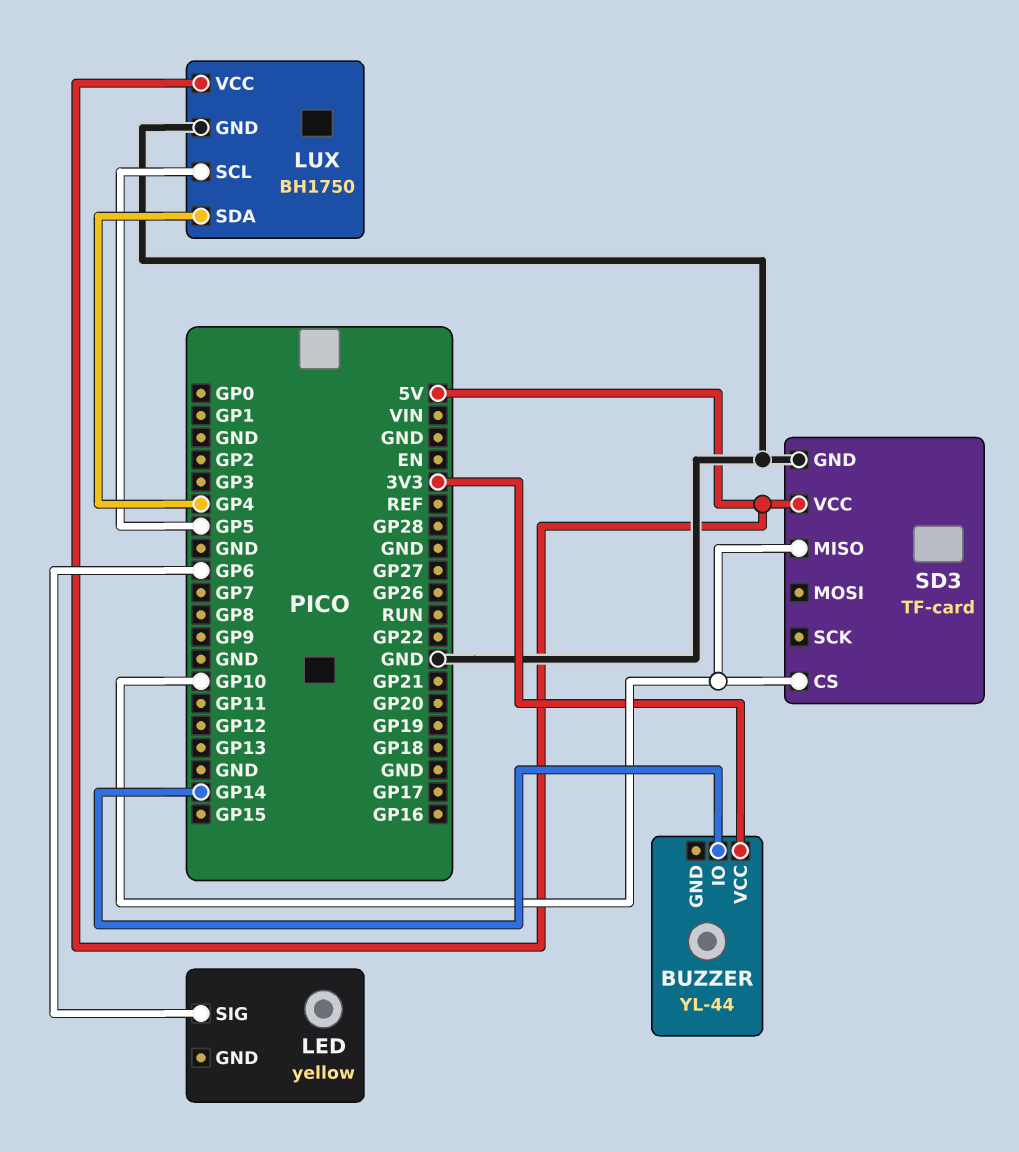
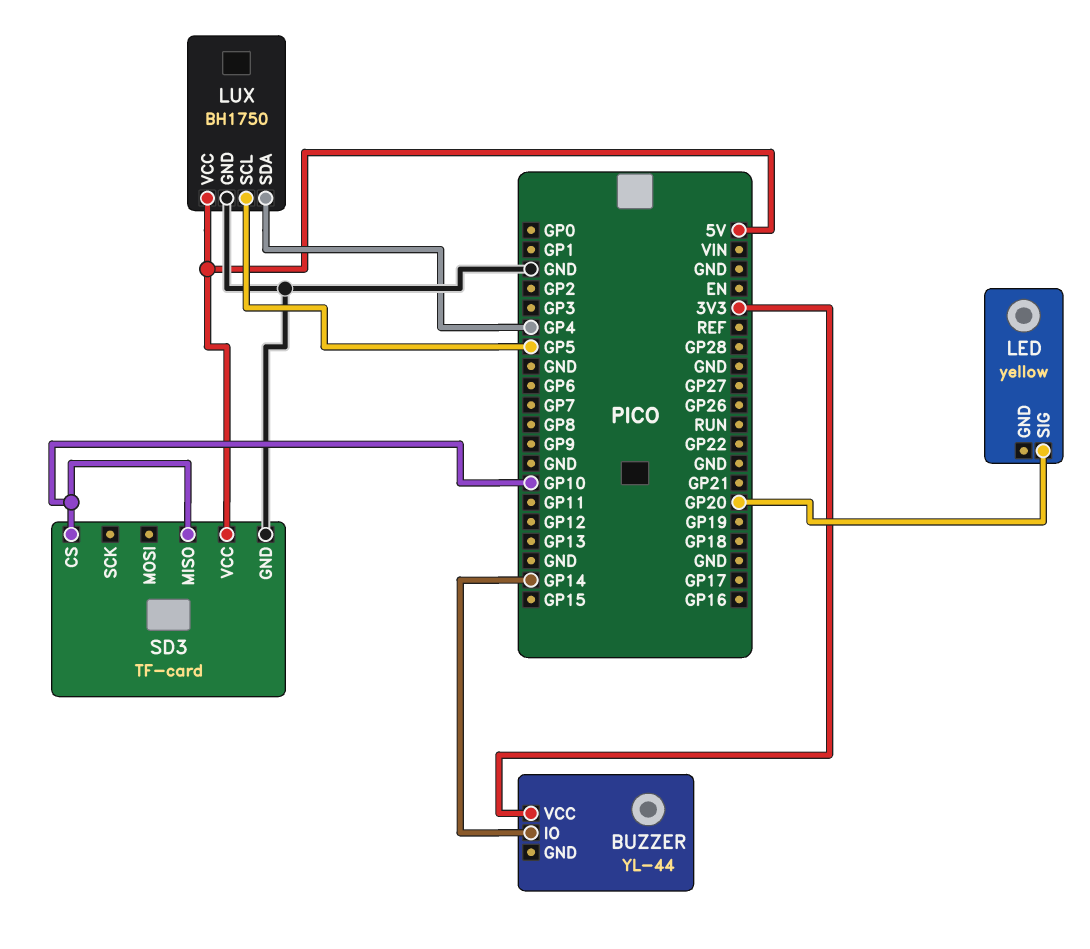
LED pin SIG: GP6 -> GP20

